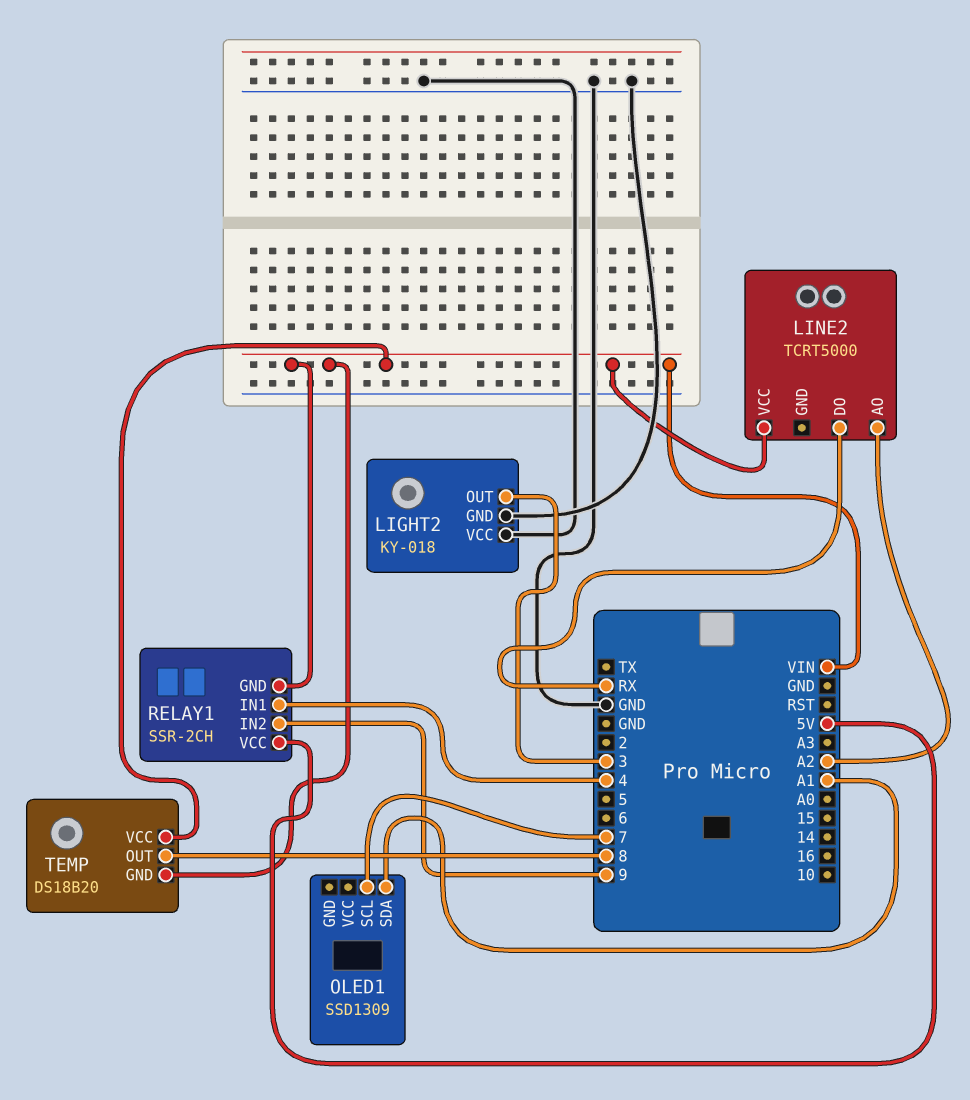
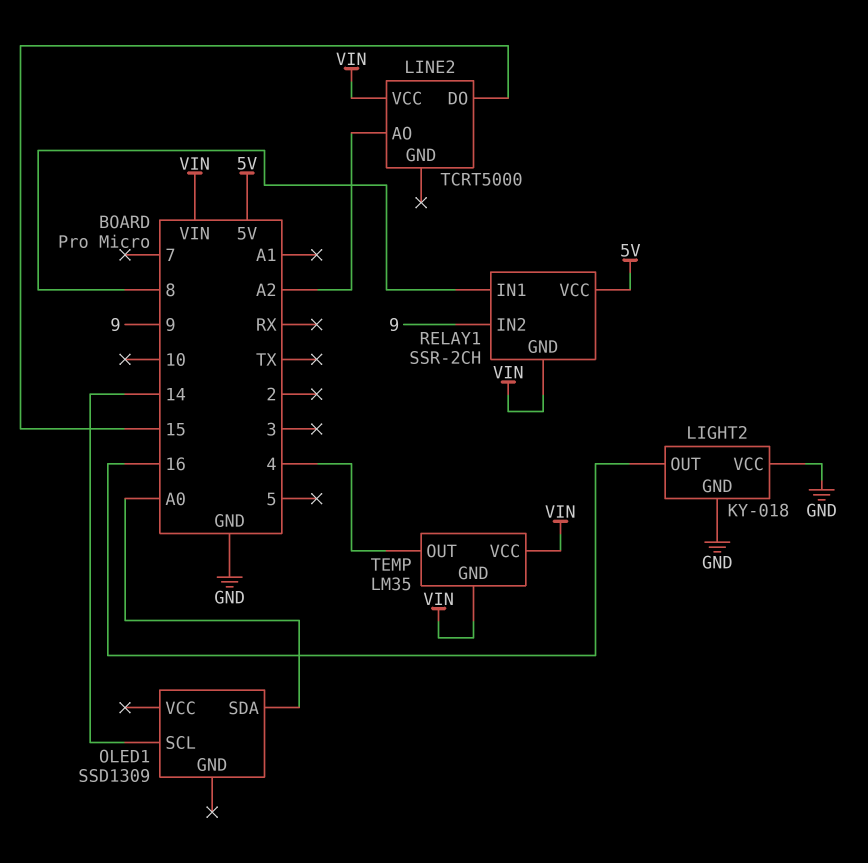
LIGHT2 pin OUT: 3 -> 16
LINE2 pin DO: RX -> 15
OLED1 pin SCL: 7 -> 14
OLED1 pin SDA: A1 -> A0
RELAY1 pin IN1: 4 -> 8
TEMP: DS18B20 -> LM35
TEMP pin OUT: 8 -> 4

